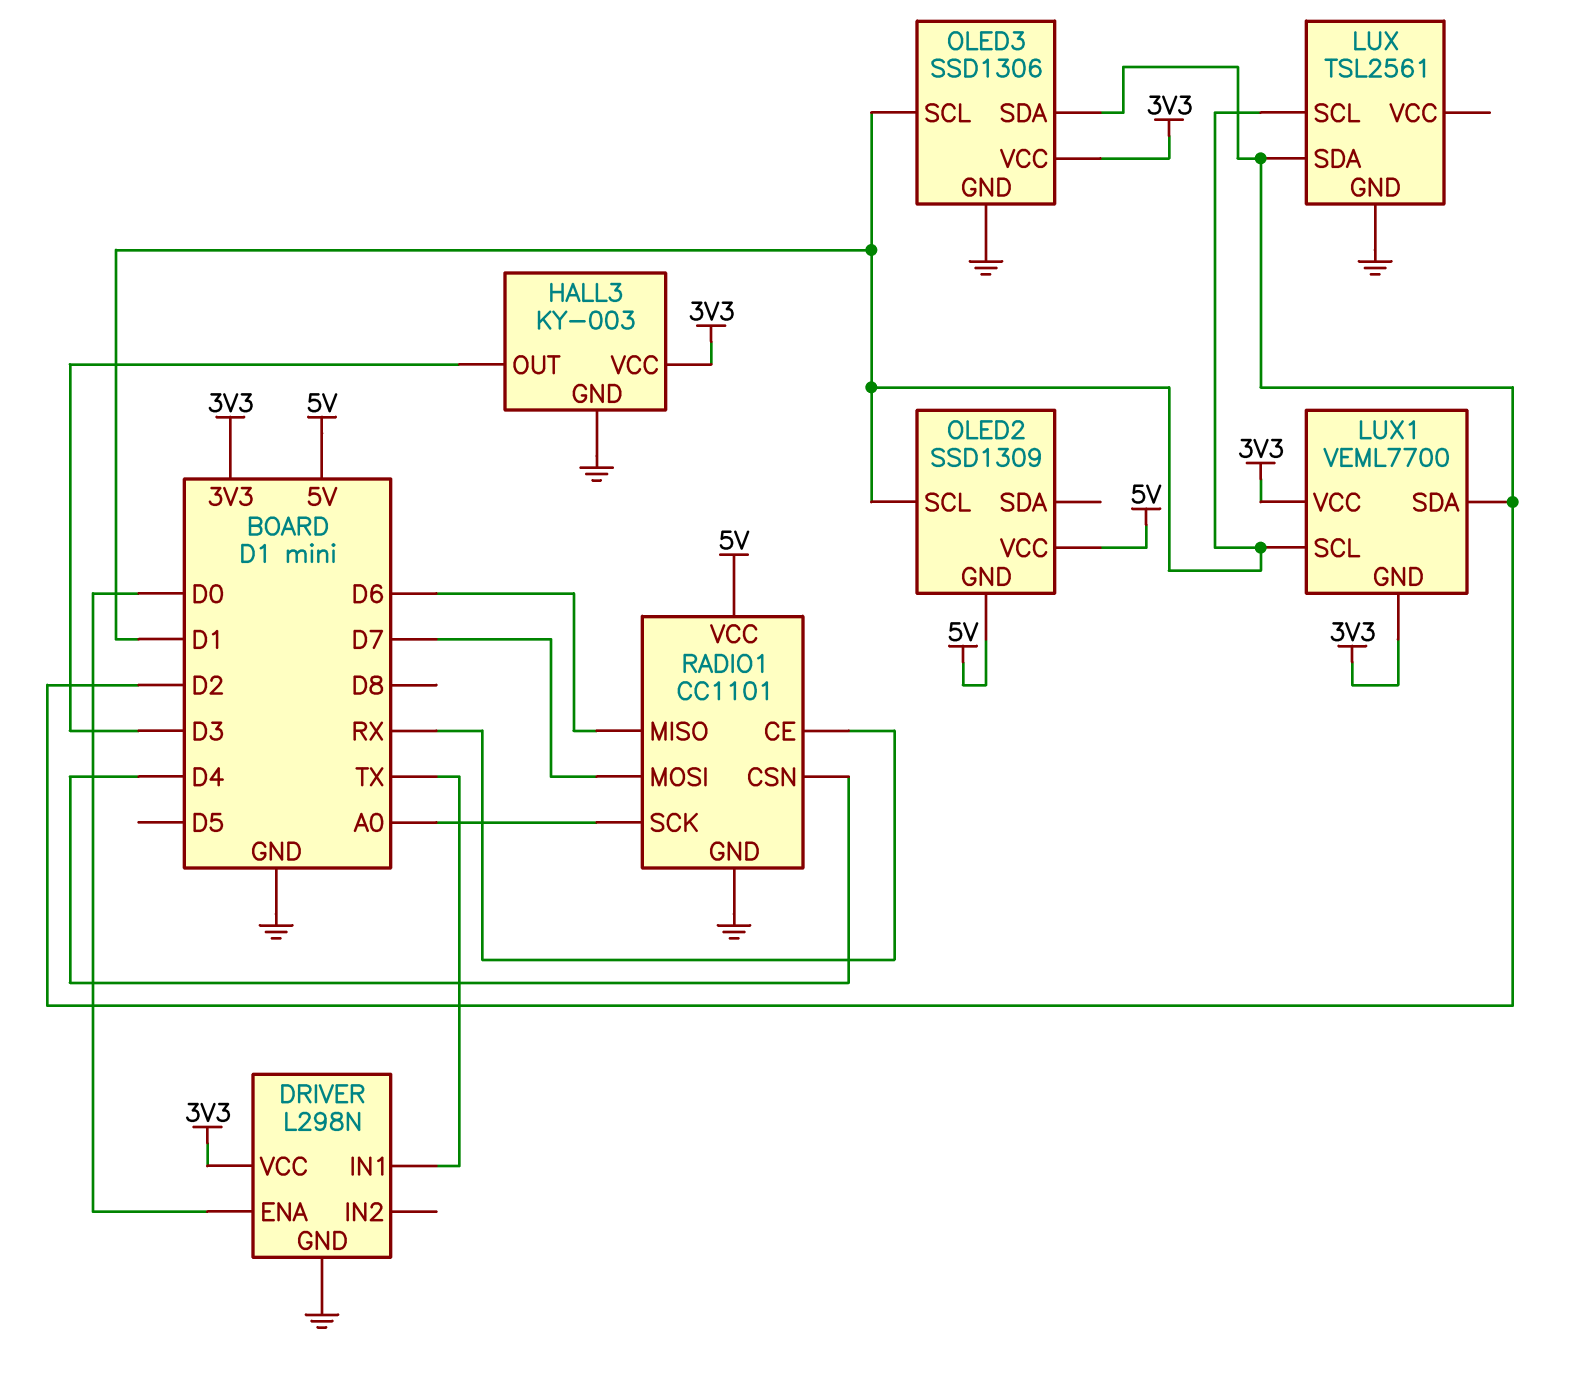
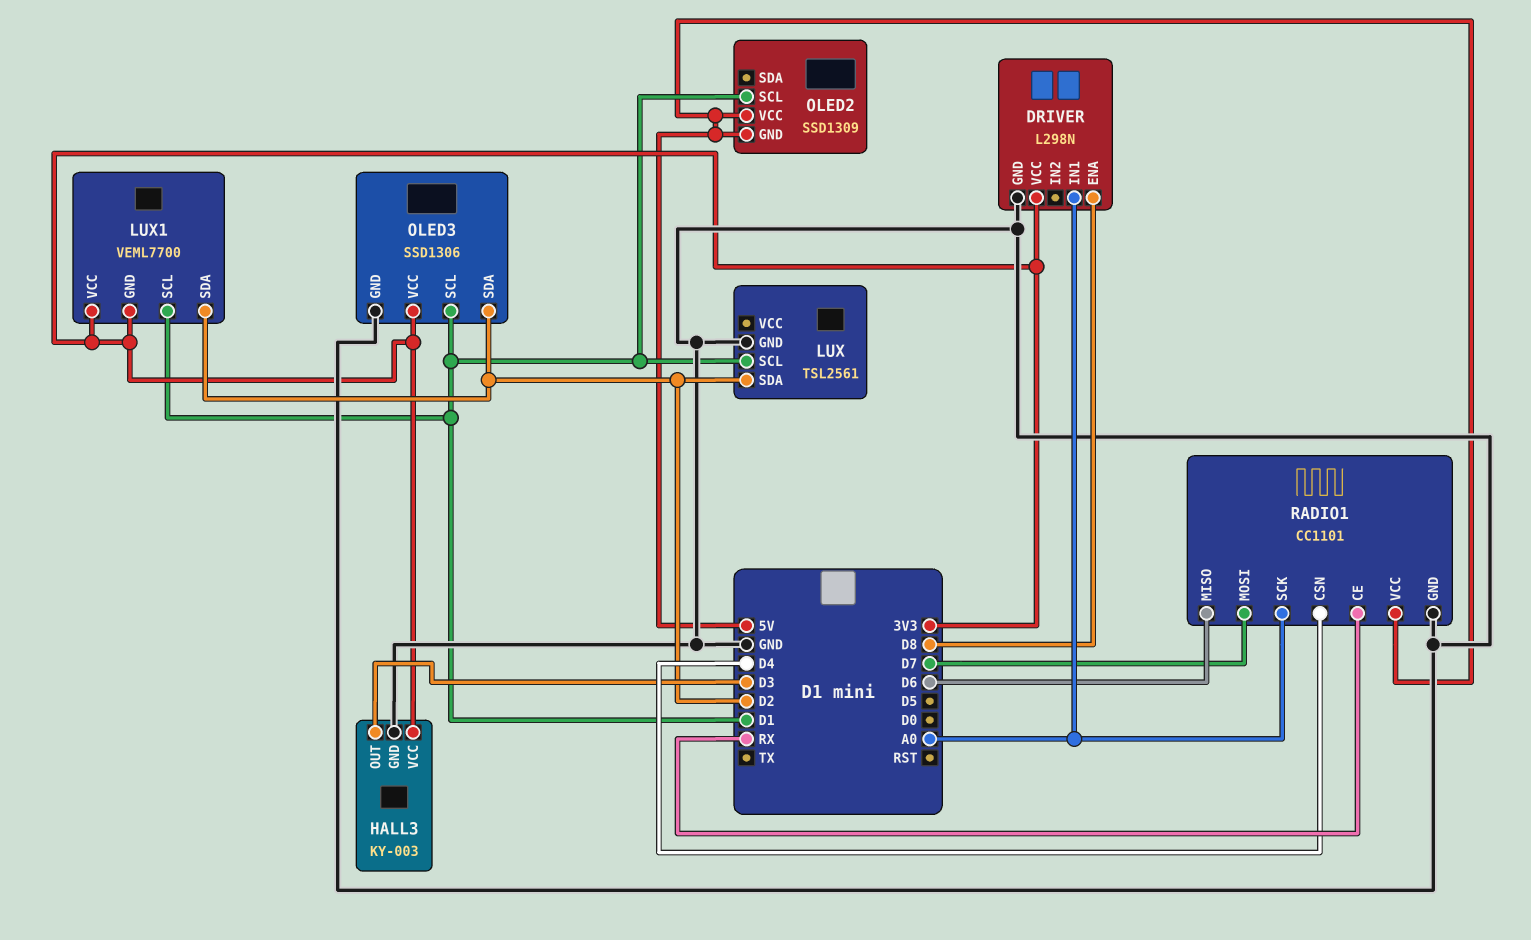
DRIVER pin ENA: D0 -> D8
DRIVER pin IN1: TX -> A0

